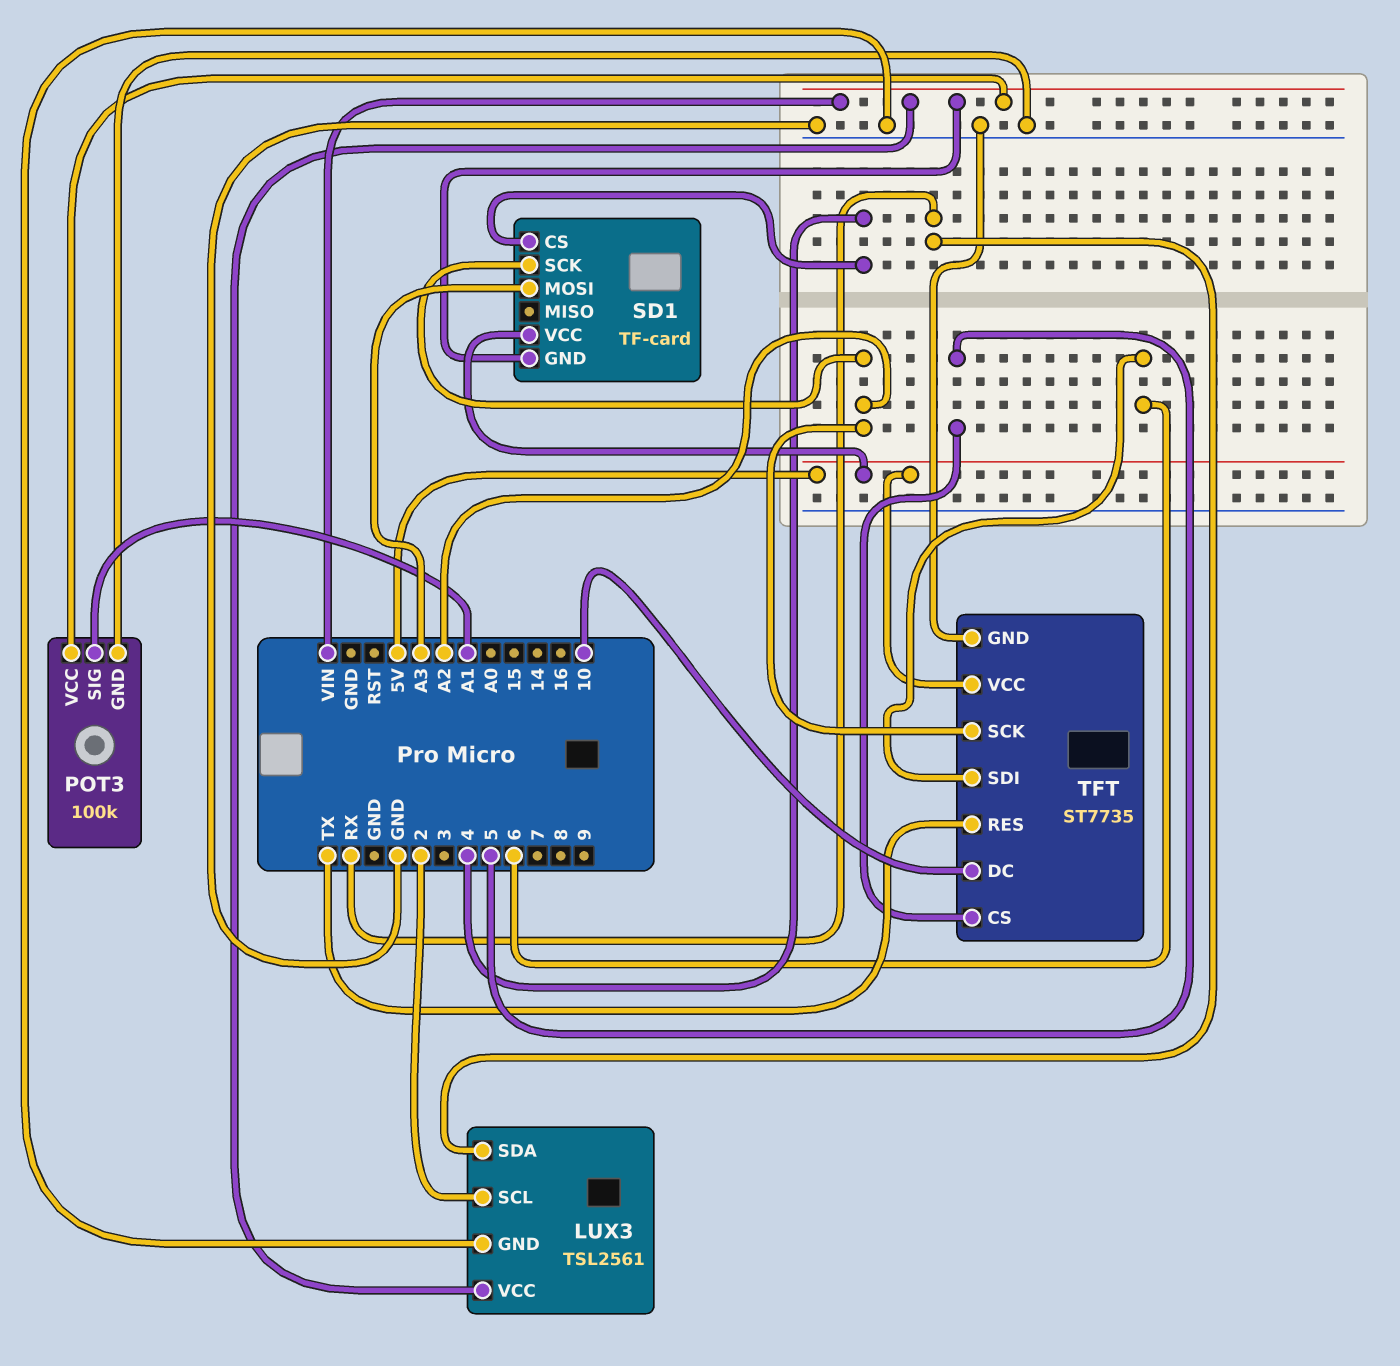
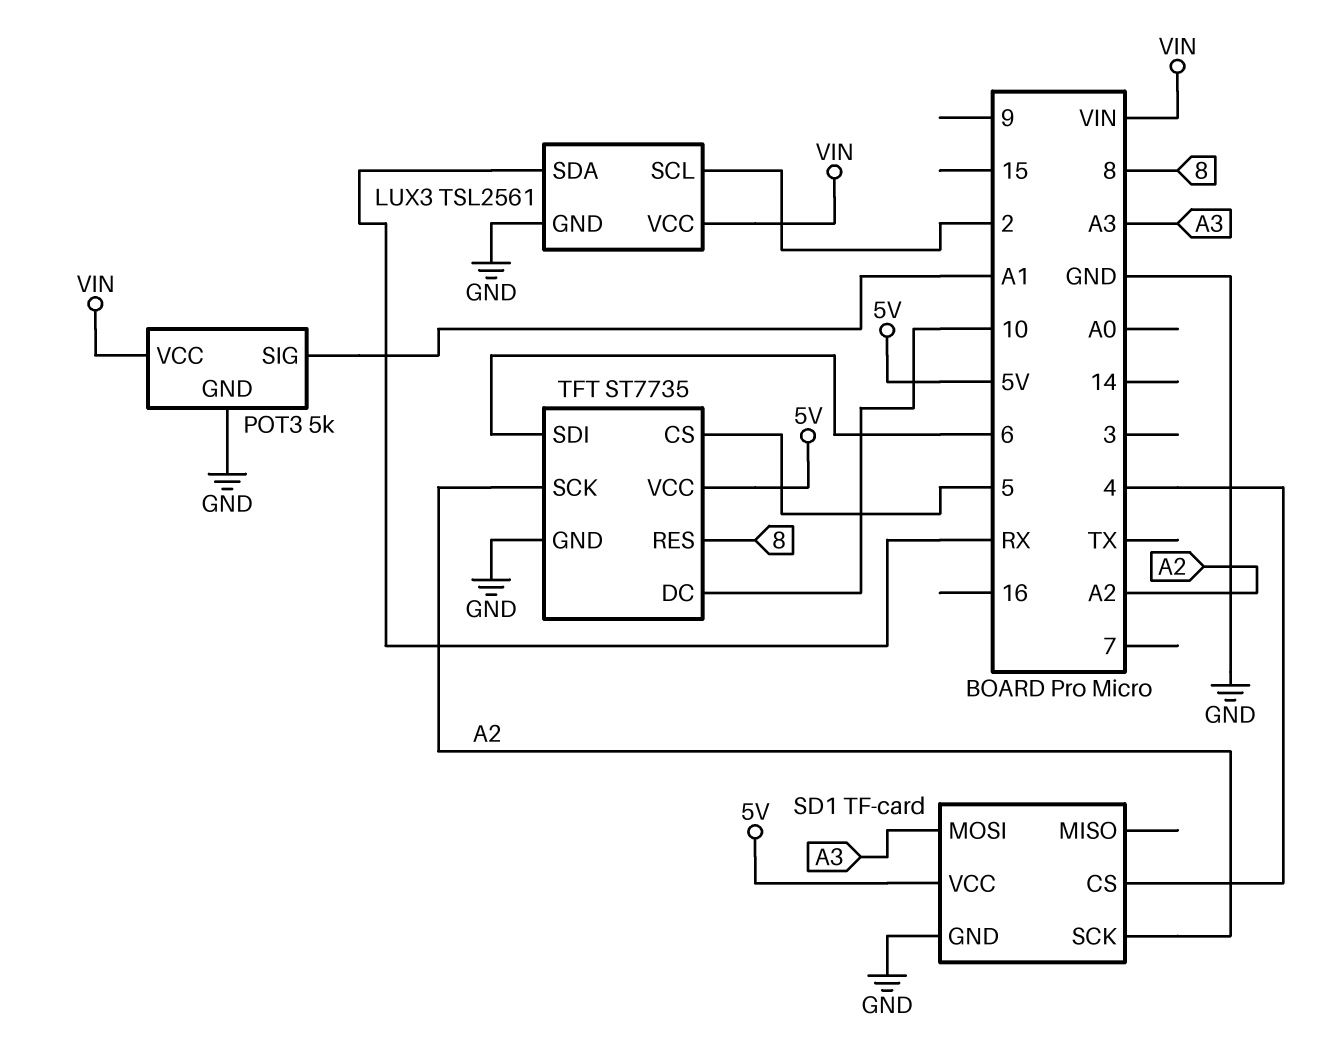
POT3: 100k -> 5k
SD1 pin GND: VIN -> GND
TFT pin RES: TX -> 8

